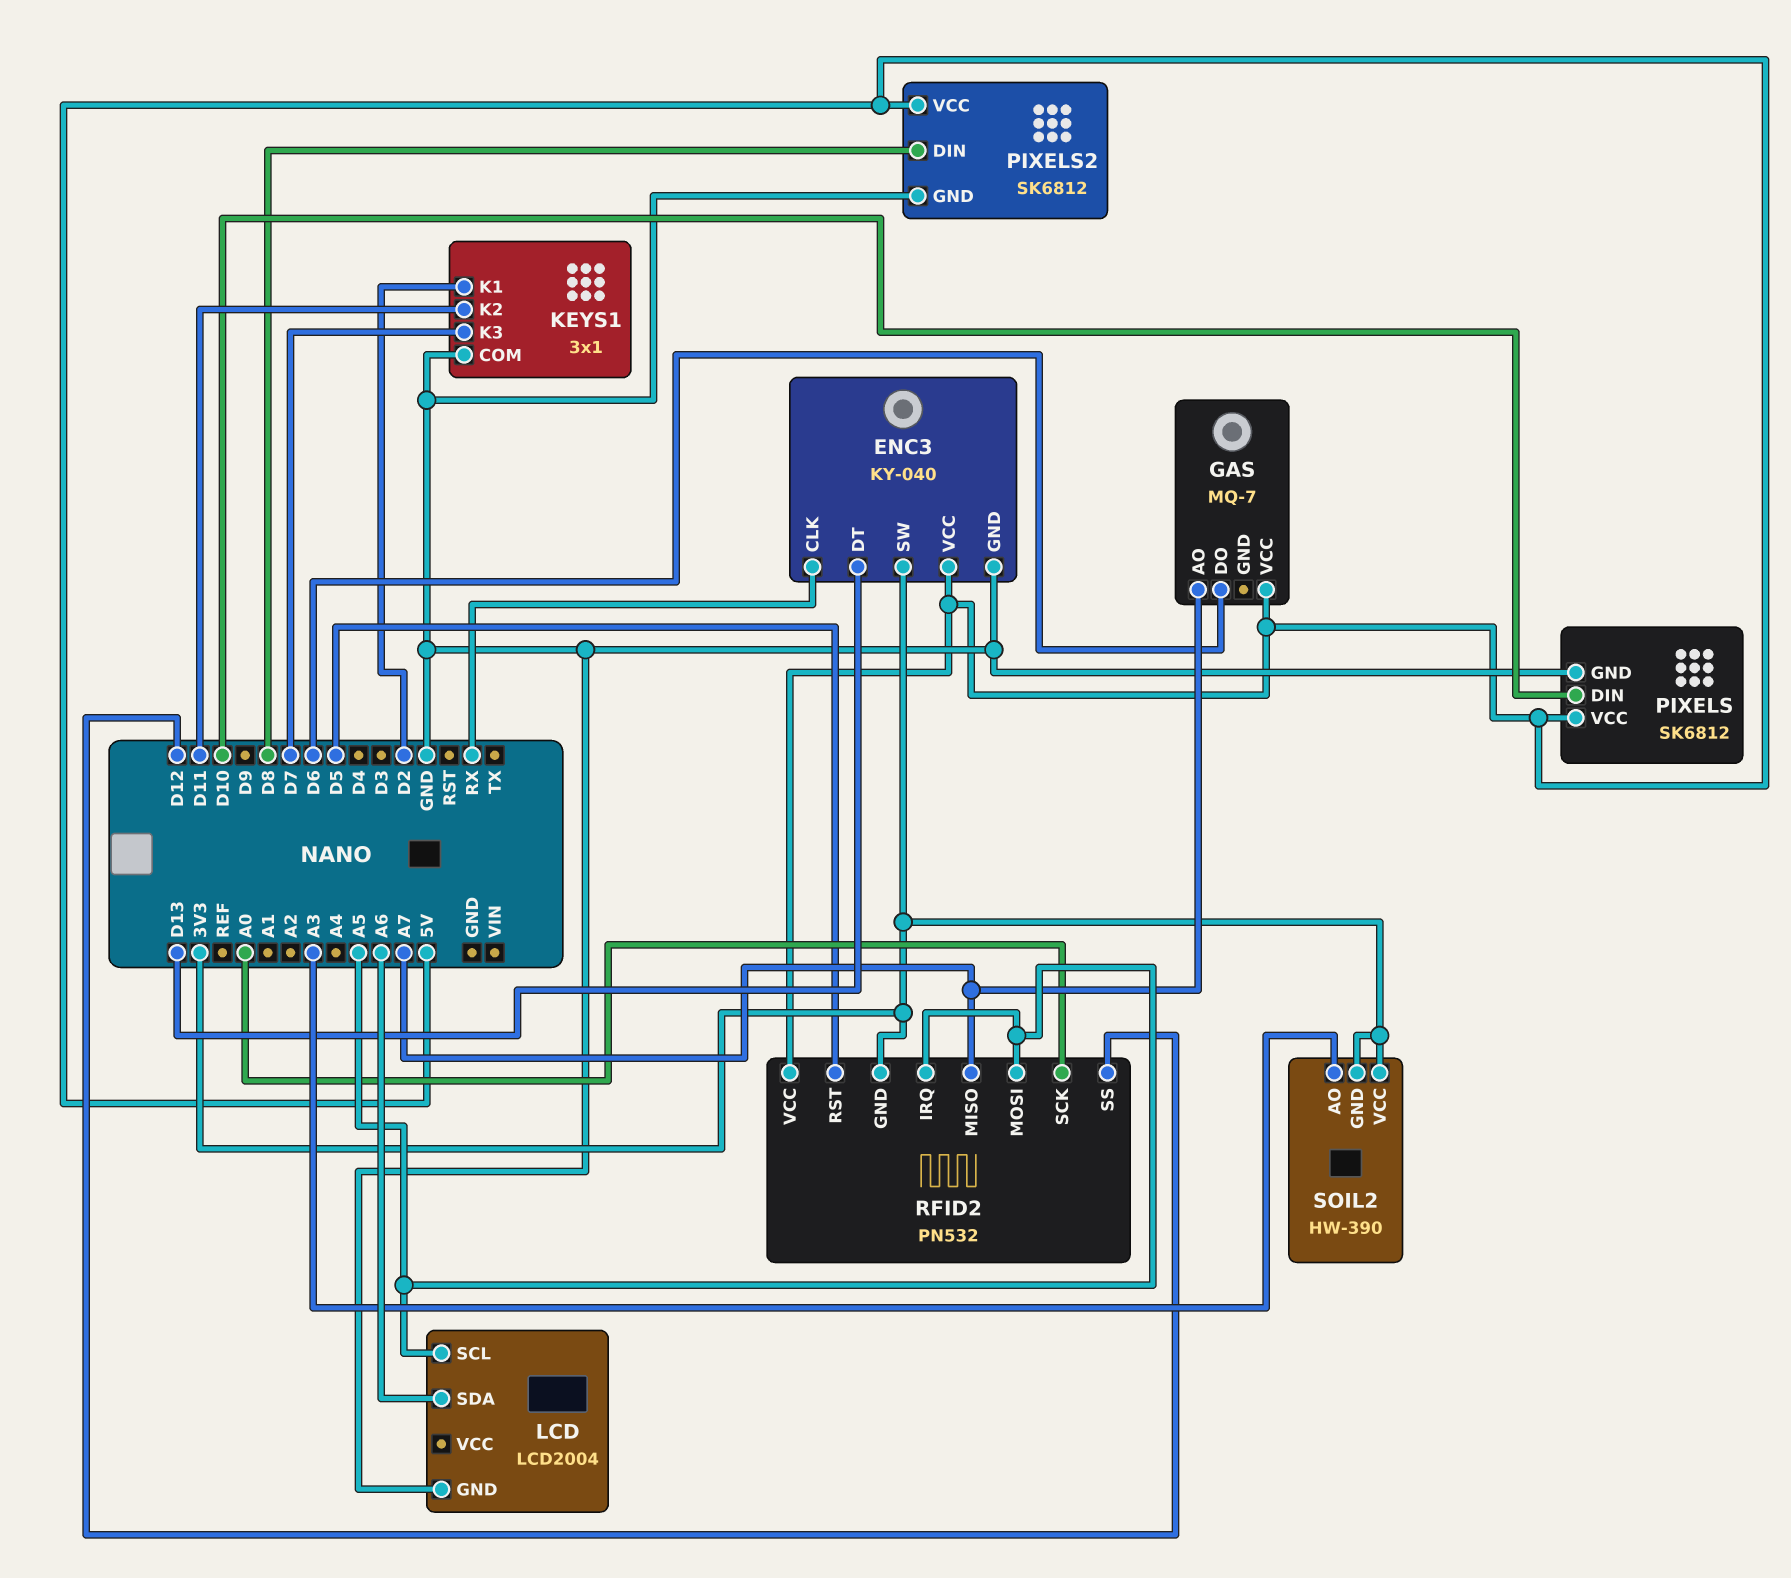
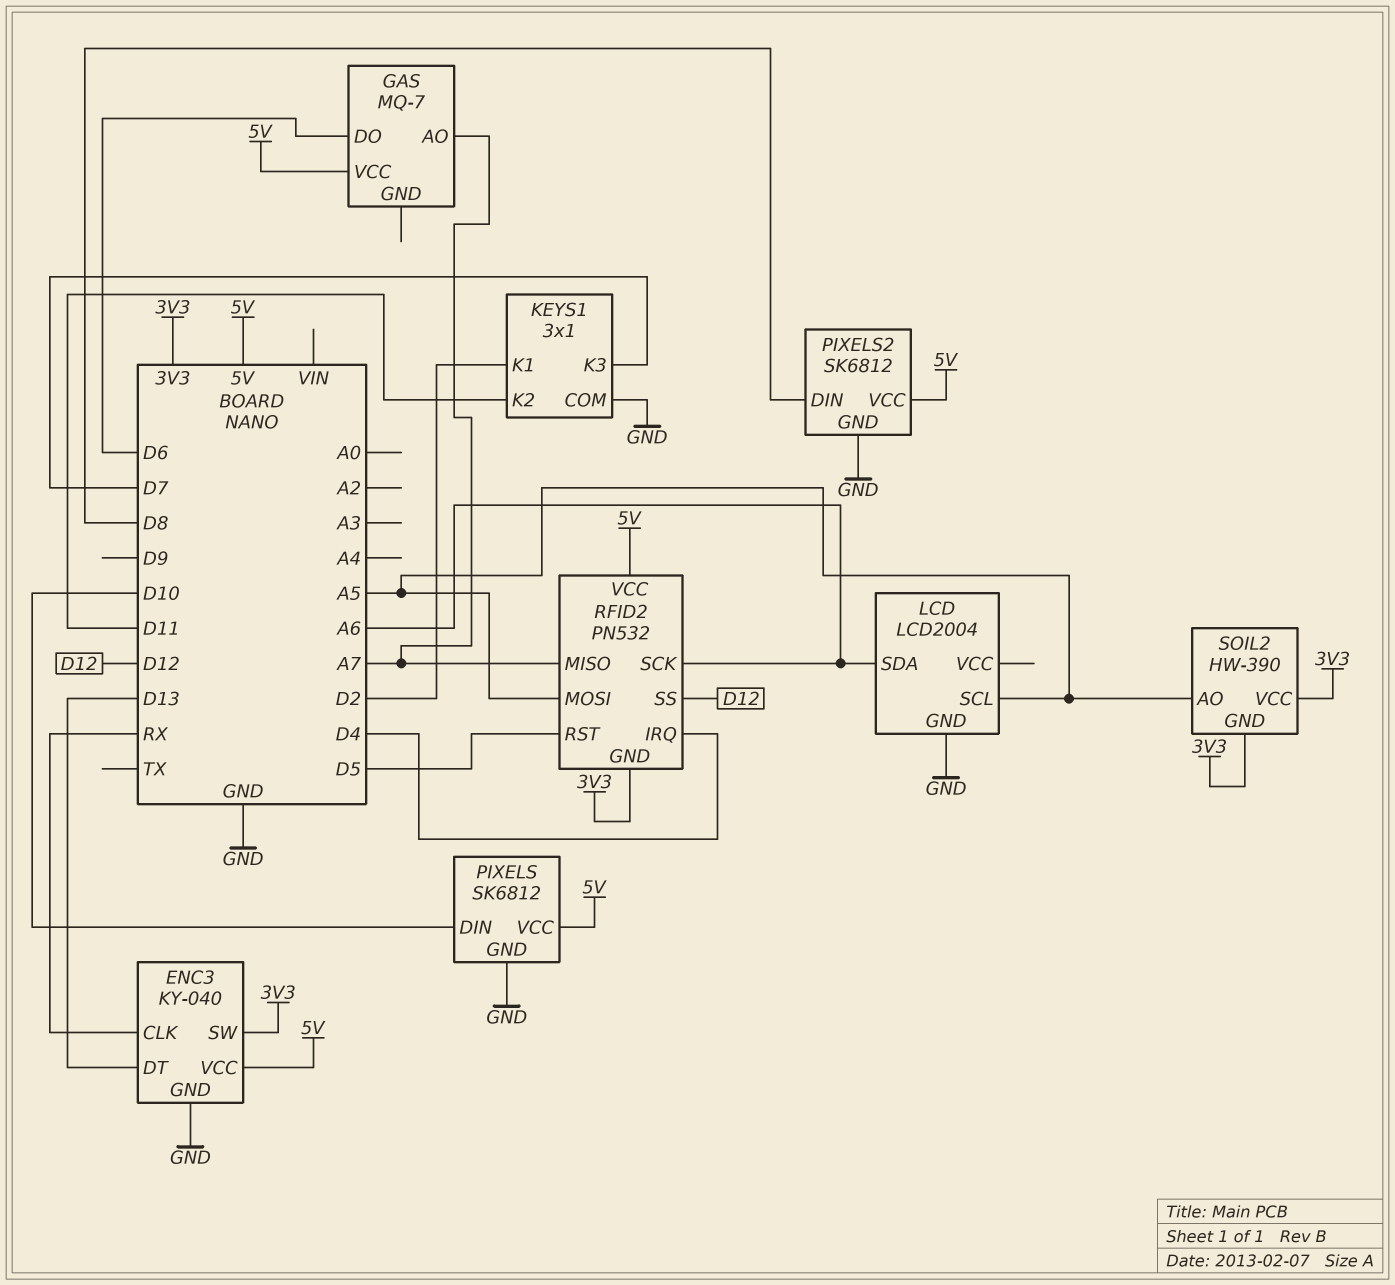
RFID2 pin IRQ: A5 -> D4
RFID2 pin SCK: A0 -> A6
SOIL2 pin AO: A3 -> A5

